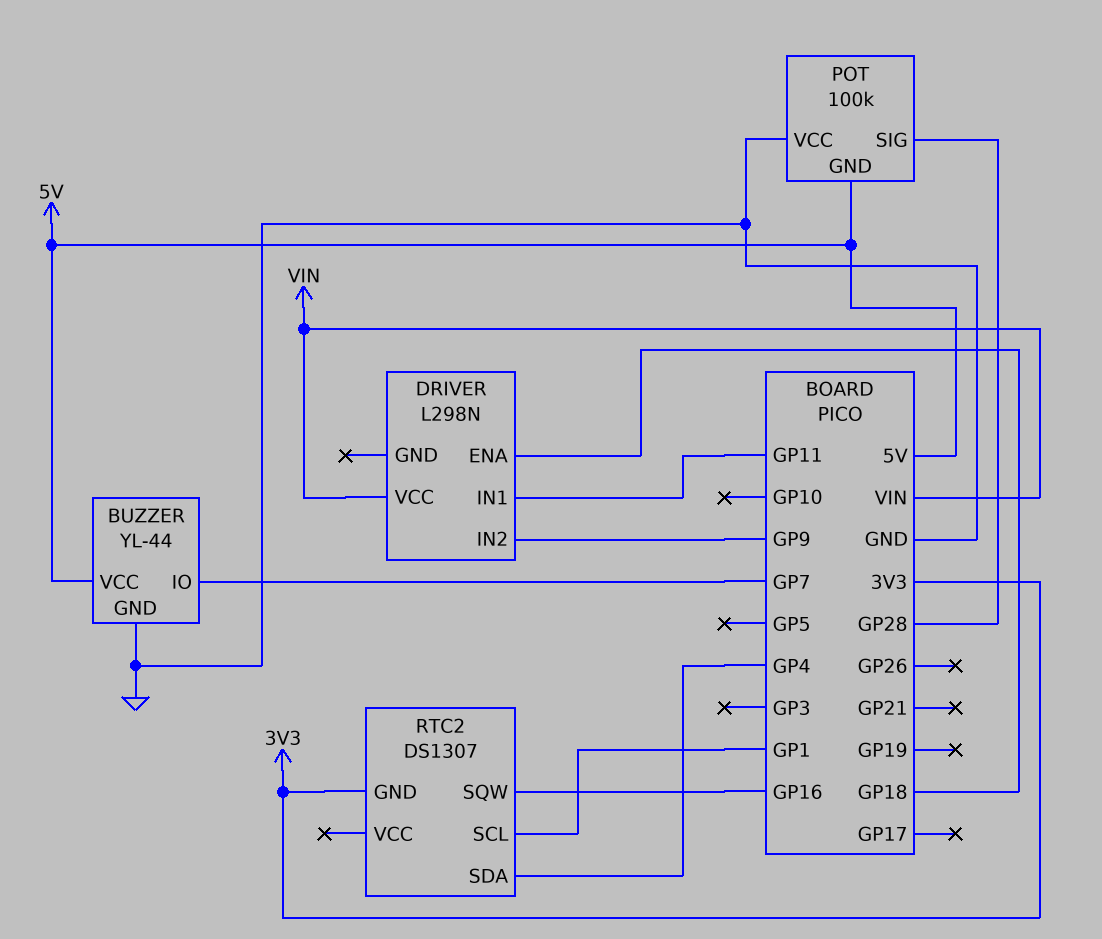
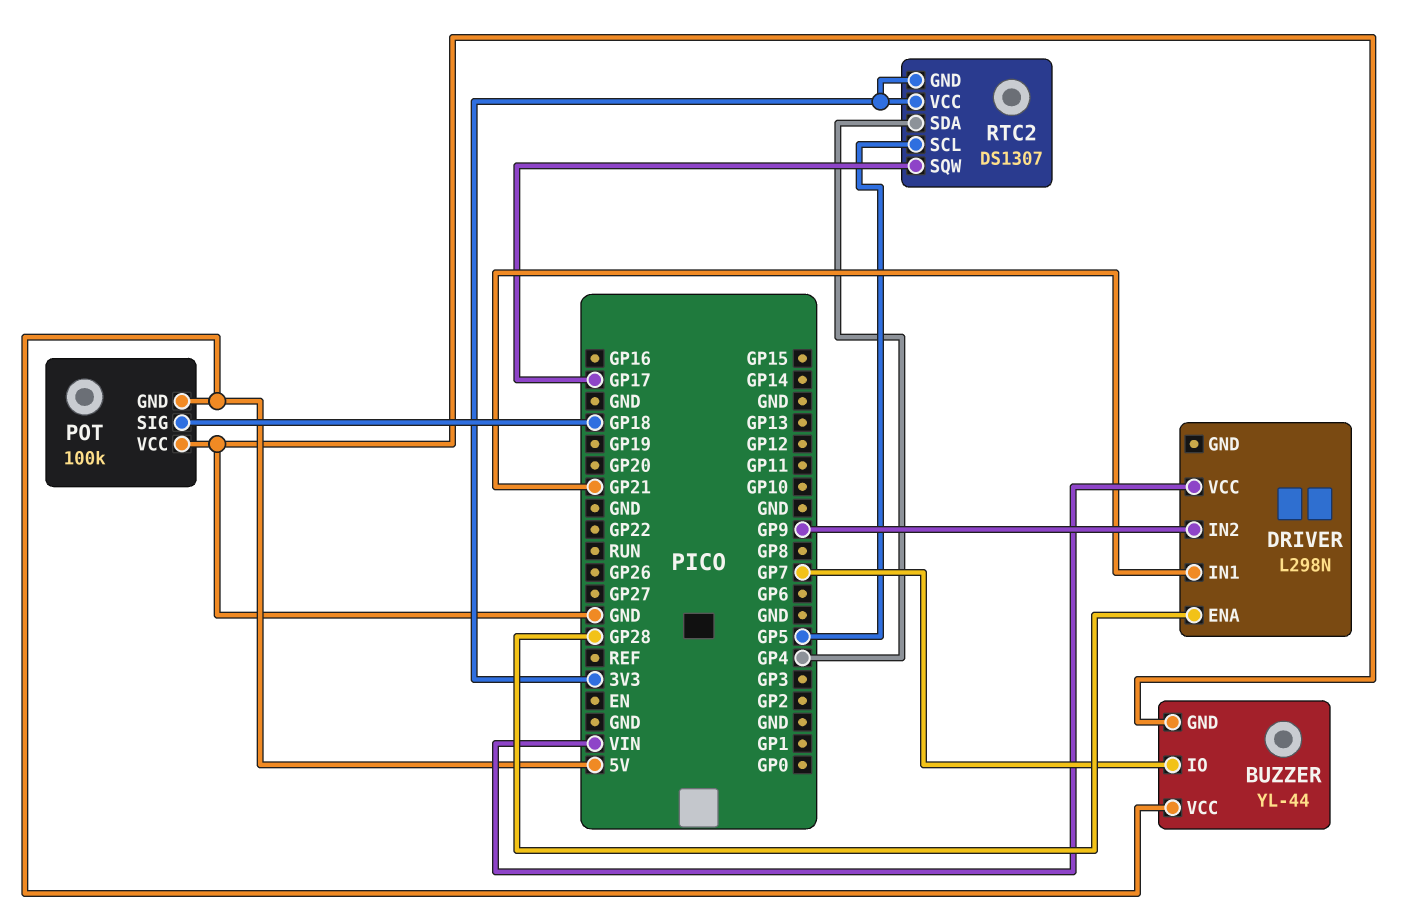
DRIVER pin ENA: GP18 -> GP28
DRIVER pin IN1: GP11 -> GP21
POT pin SIG: GP28 -> GP18
RTC2 pin SCL: GP1 -> GP5
RTC2 pin SQW: GP16 -> GP17
RTC2 pin VCC: none -> 3V3

